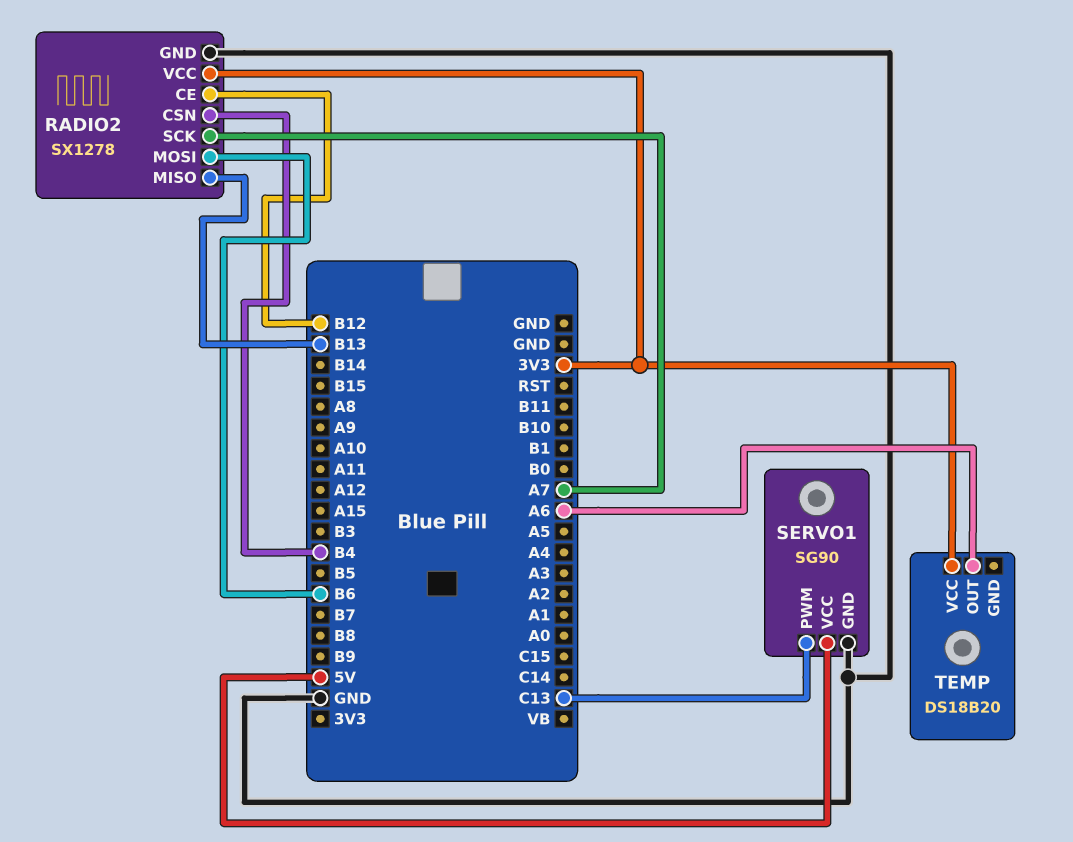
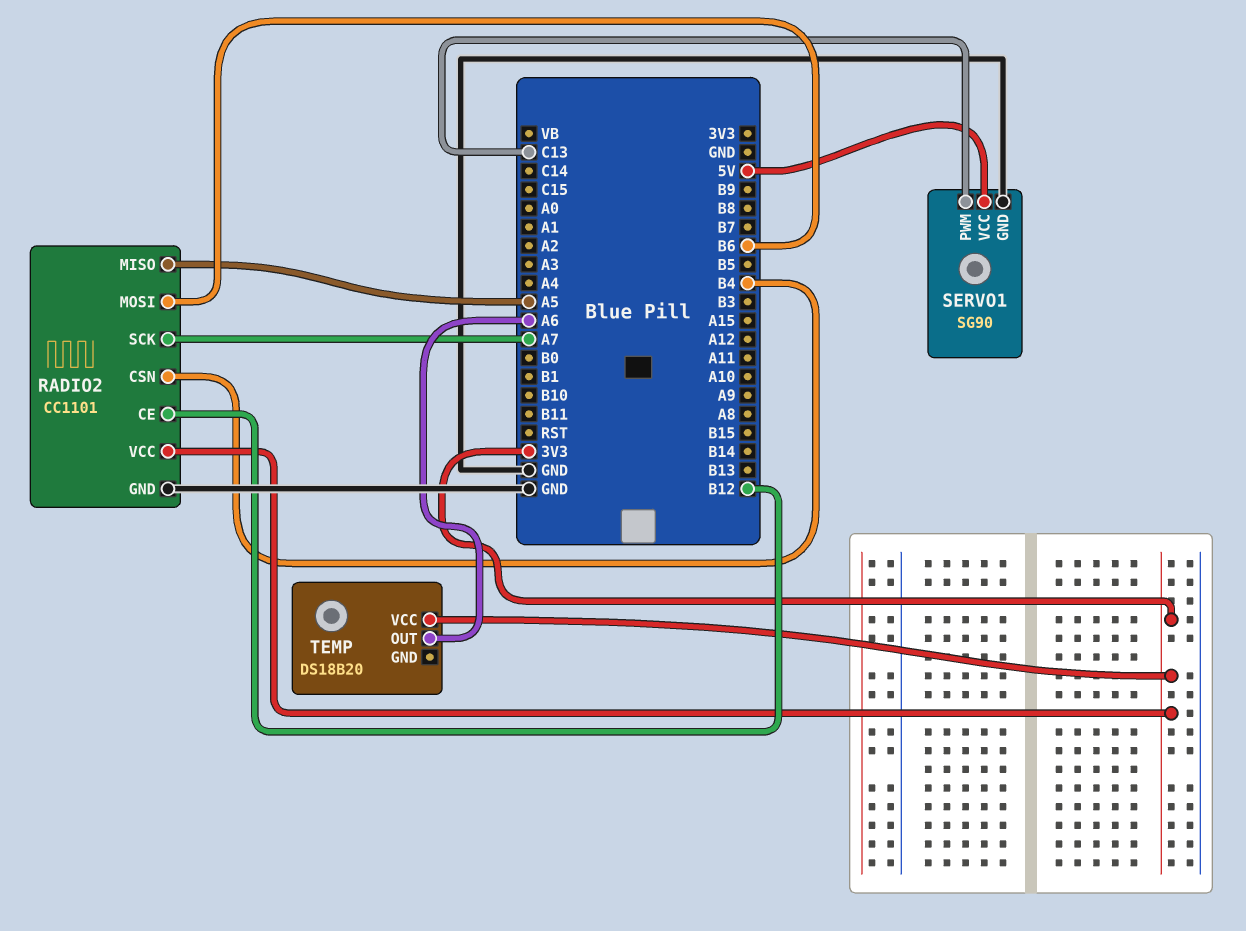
RADIO2: SX1278 -> CC1101
RADIO2 pin MISO: B13 -> A5

